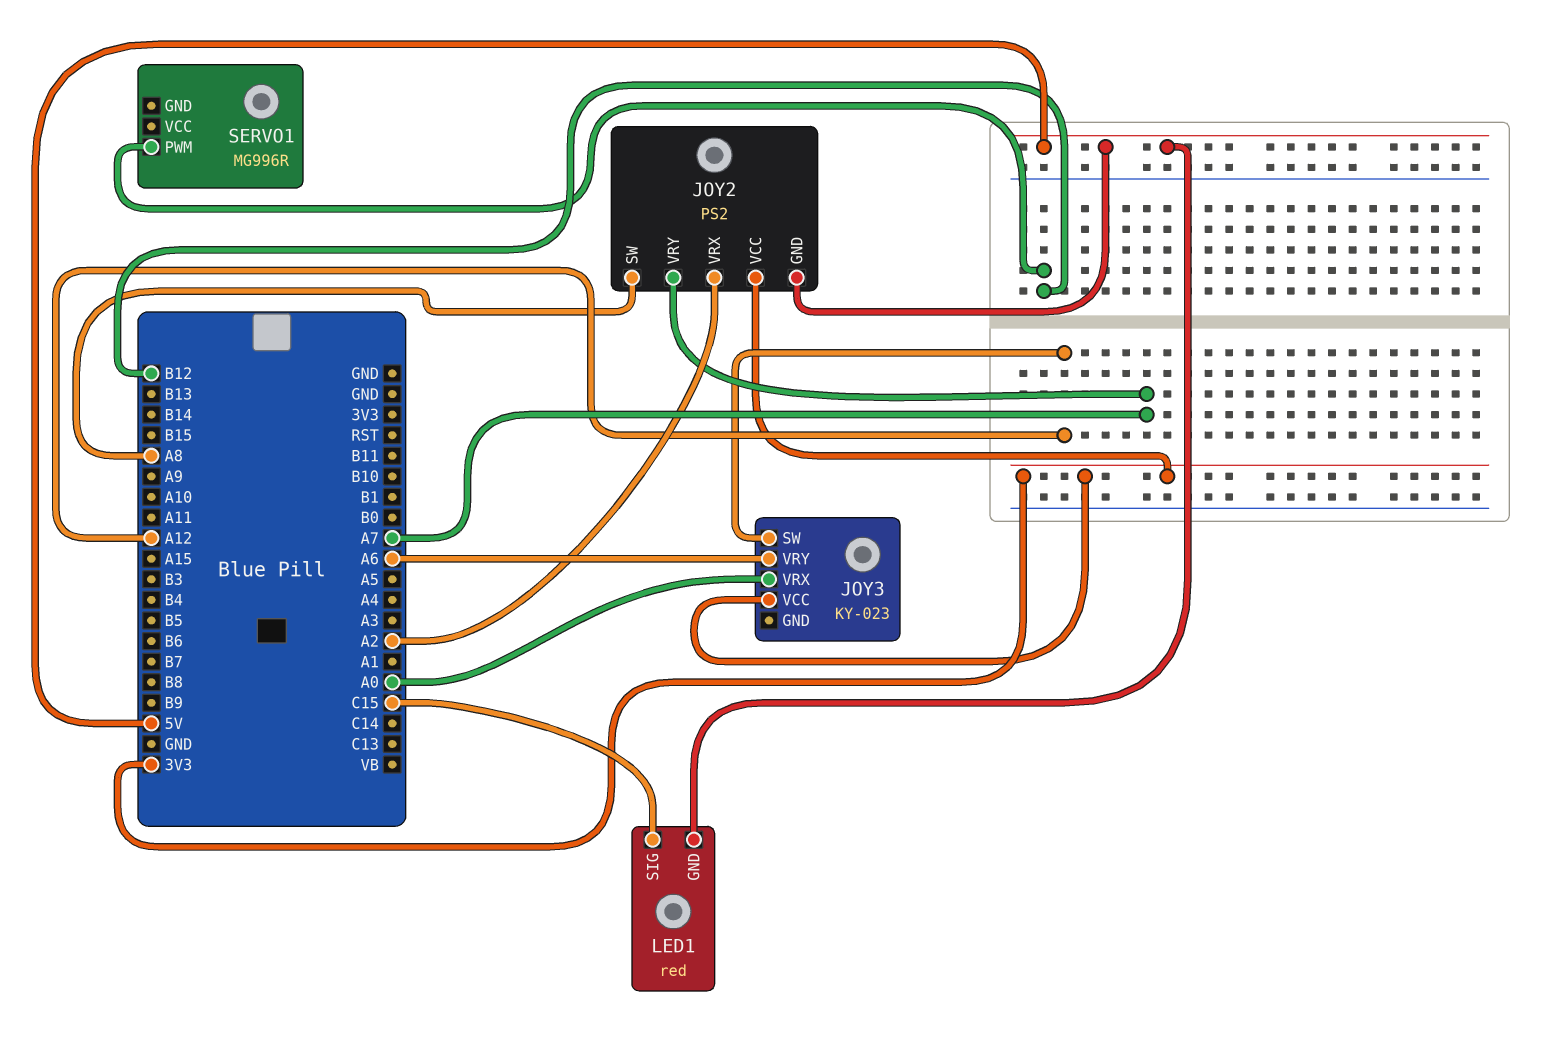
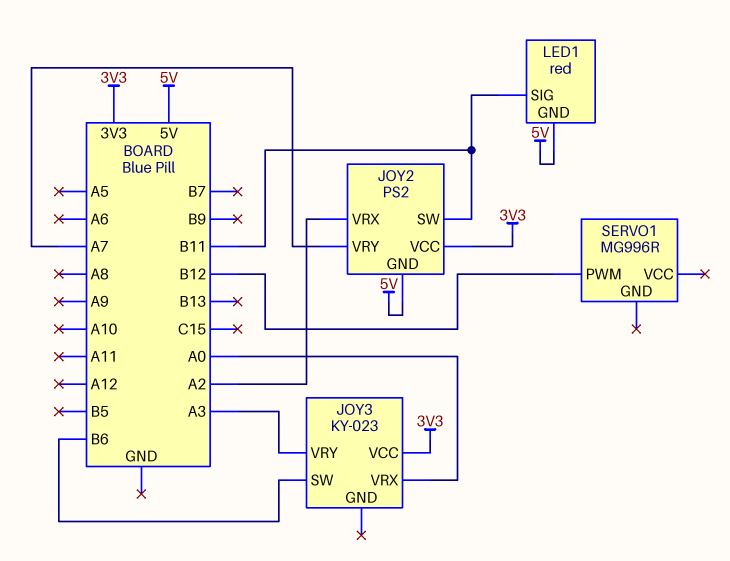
JOY2 pin SW: A8 -> B11
JOY3 pin SW: A12 -> B6
JOY3 pin VRY: A6 -> A3
LED1 pin SIG: C15 -> B11

